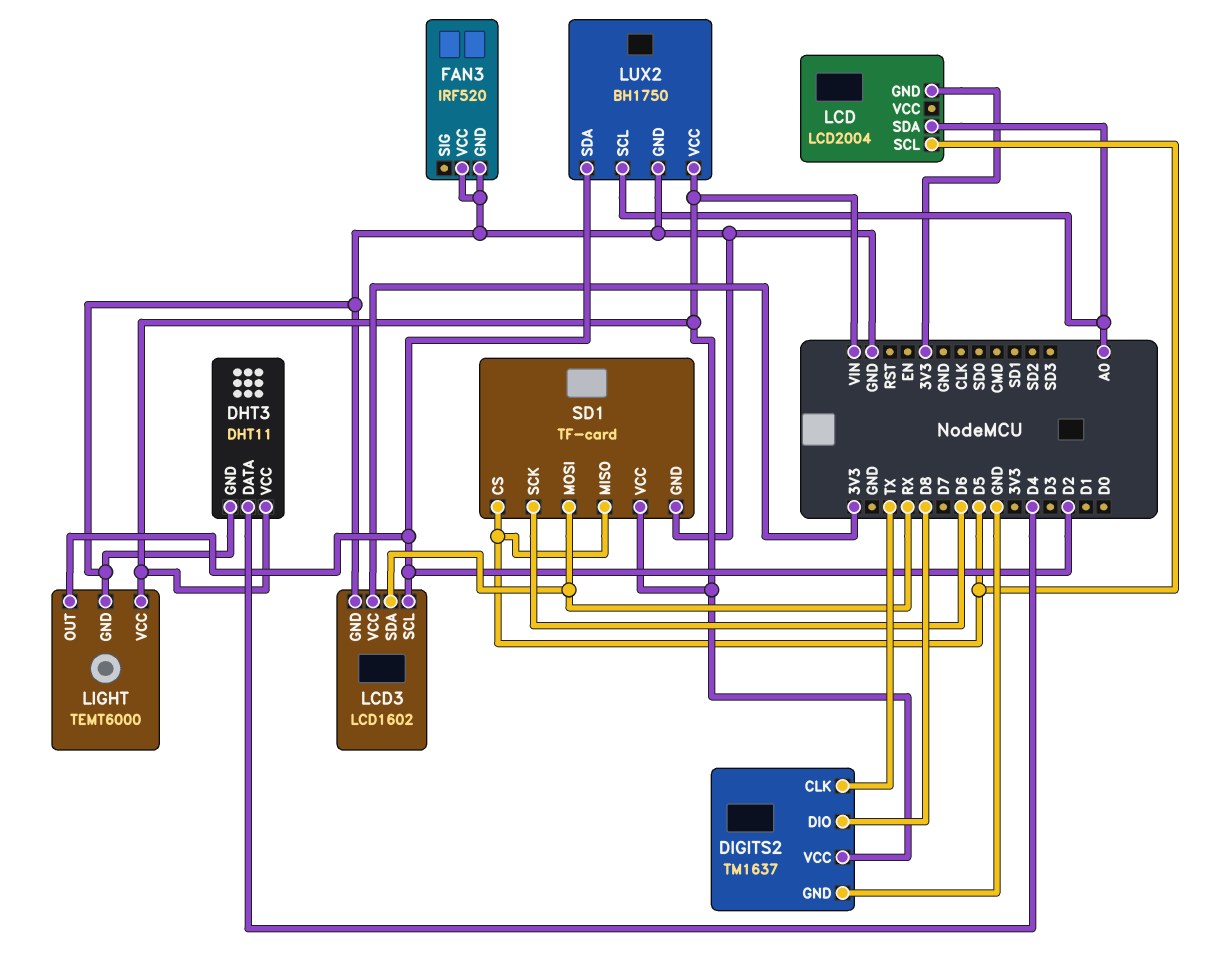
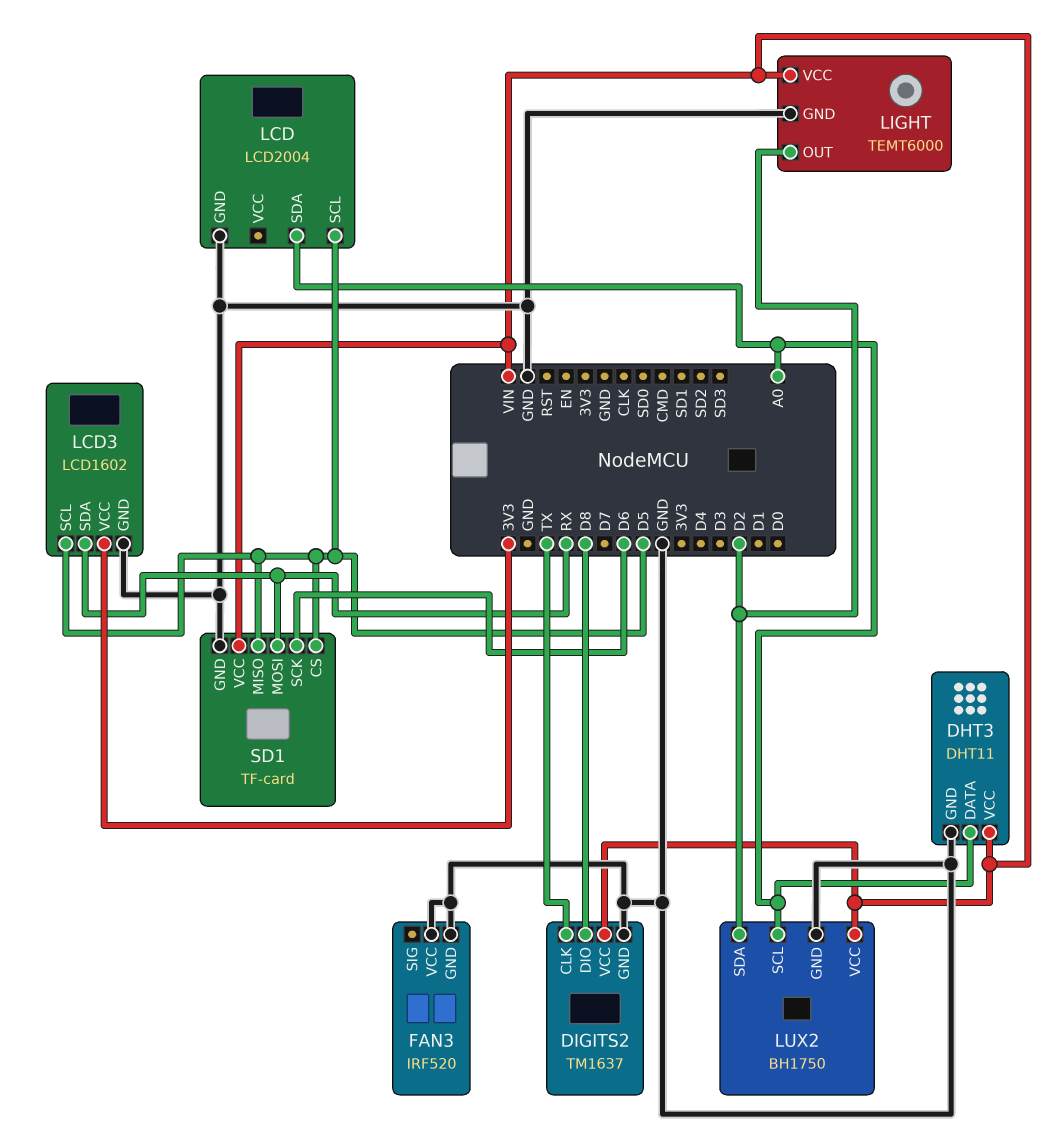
DHT3 pin DATA: D4 -> A0
LCD pin GND: 3V3 -> GND
LCD3 pin SCL: D2 -> D5

